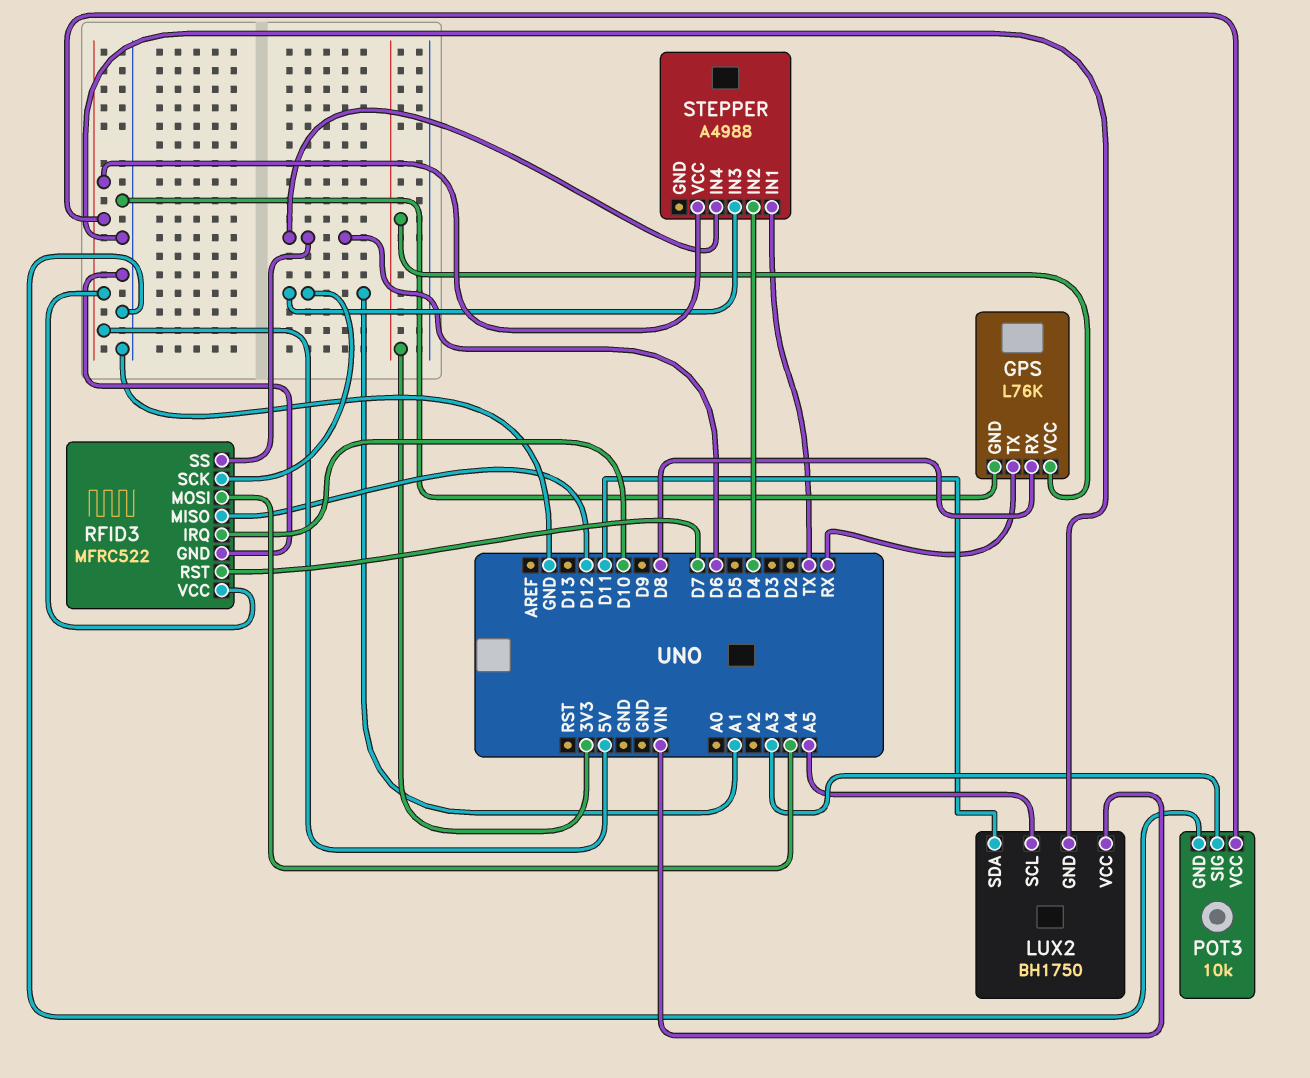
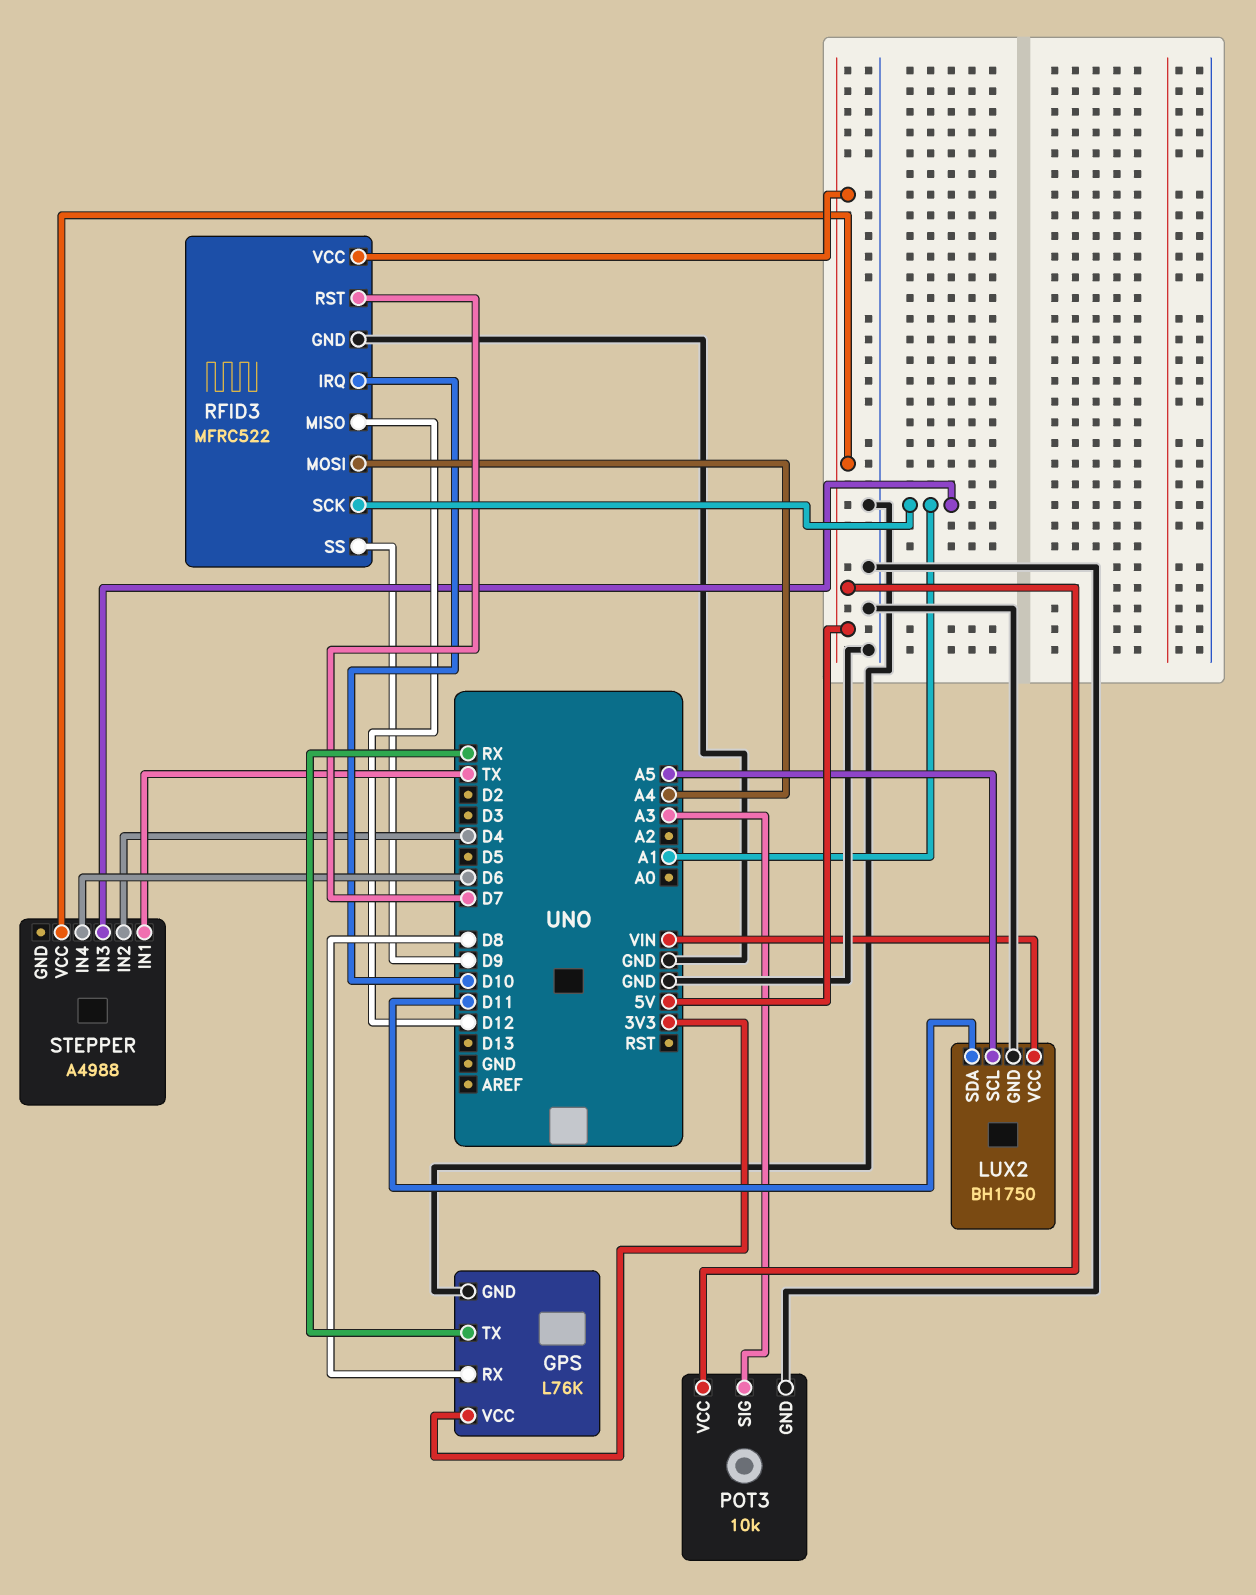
RFID3 pin SS: D6 -> D9

